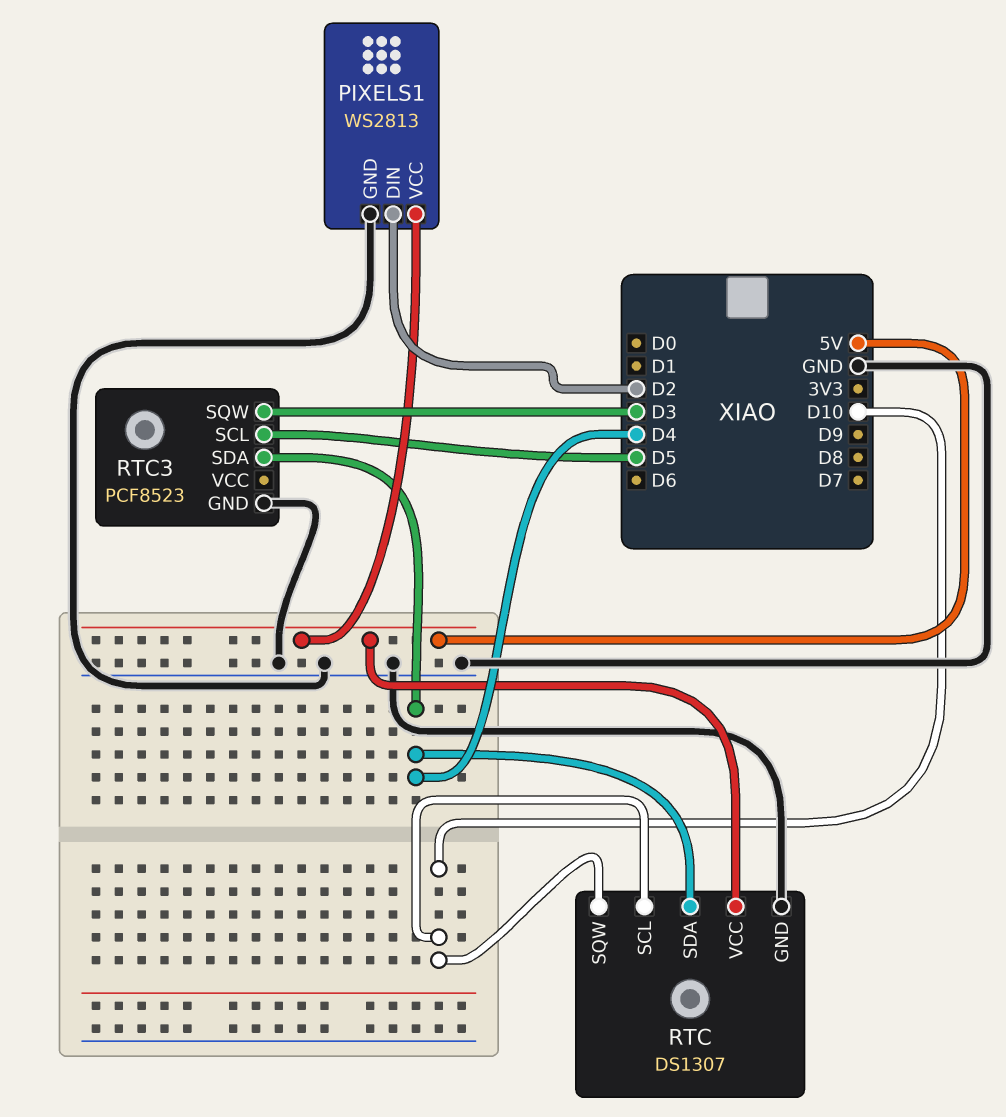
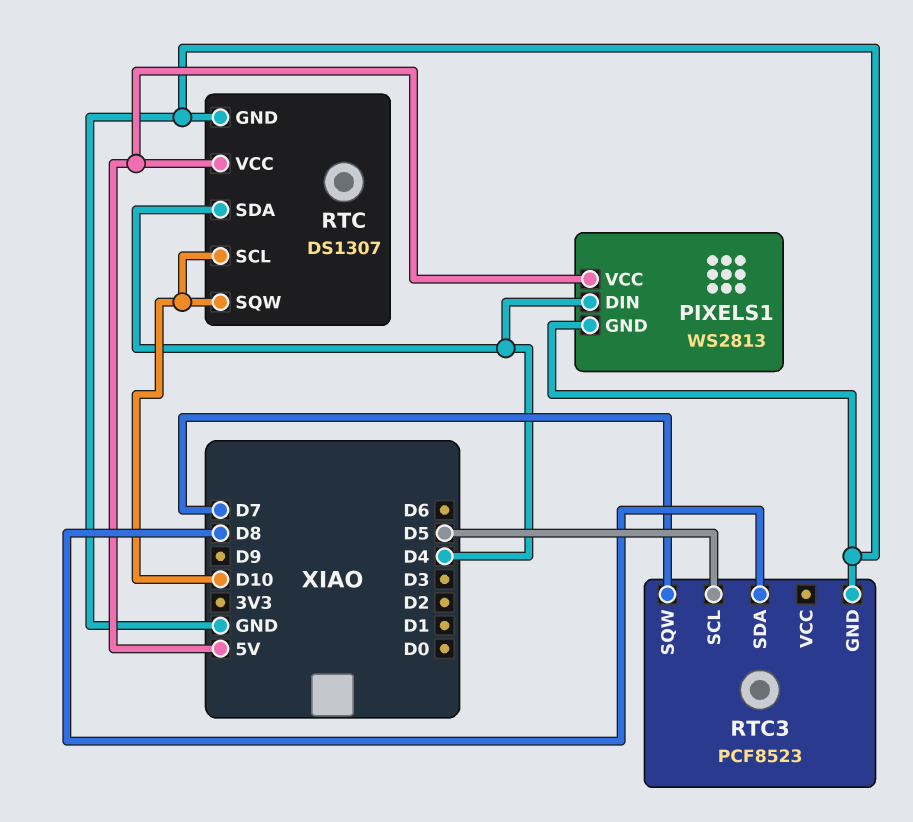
PIXELS1 pin DIN: D2 -> D4
RTC3 pin SDA: D4 -> D8
RTC3 pin SQW: D3 -> D7

